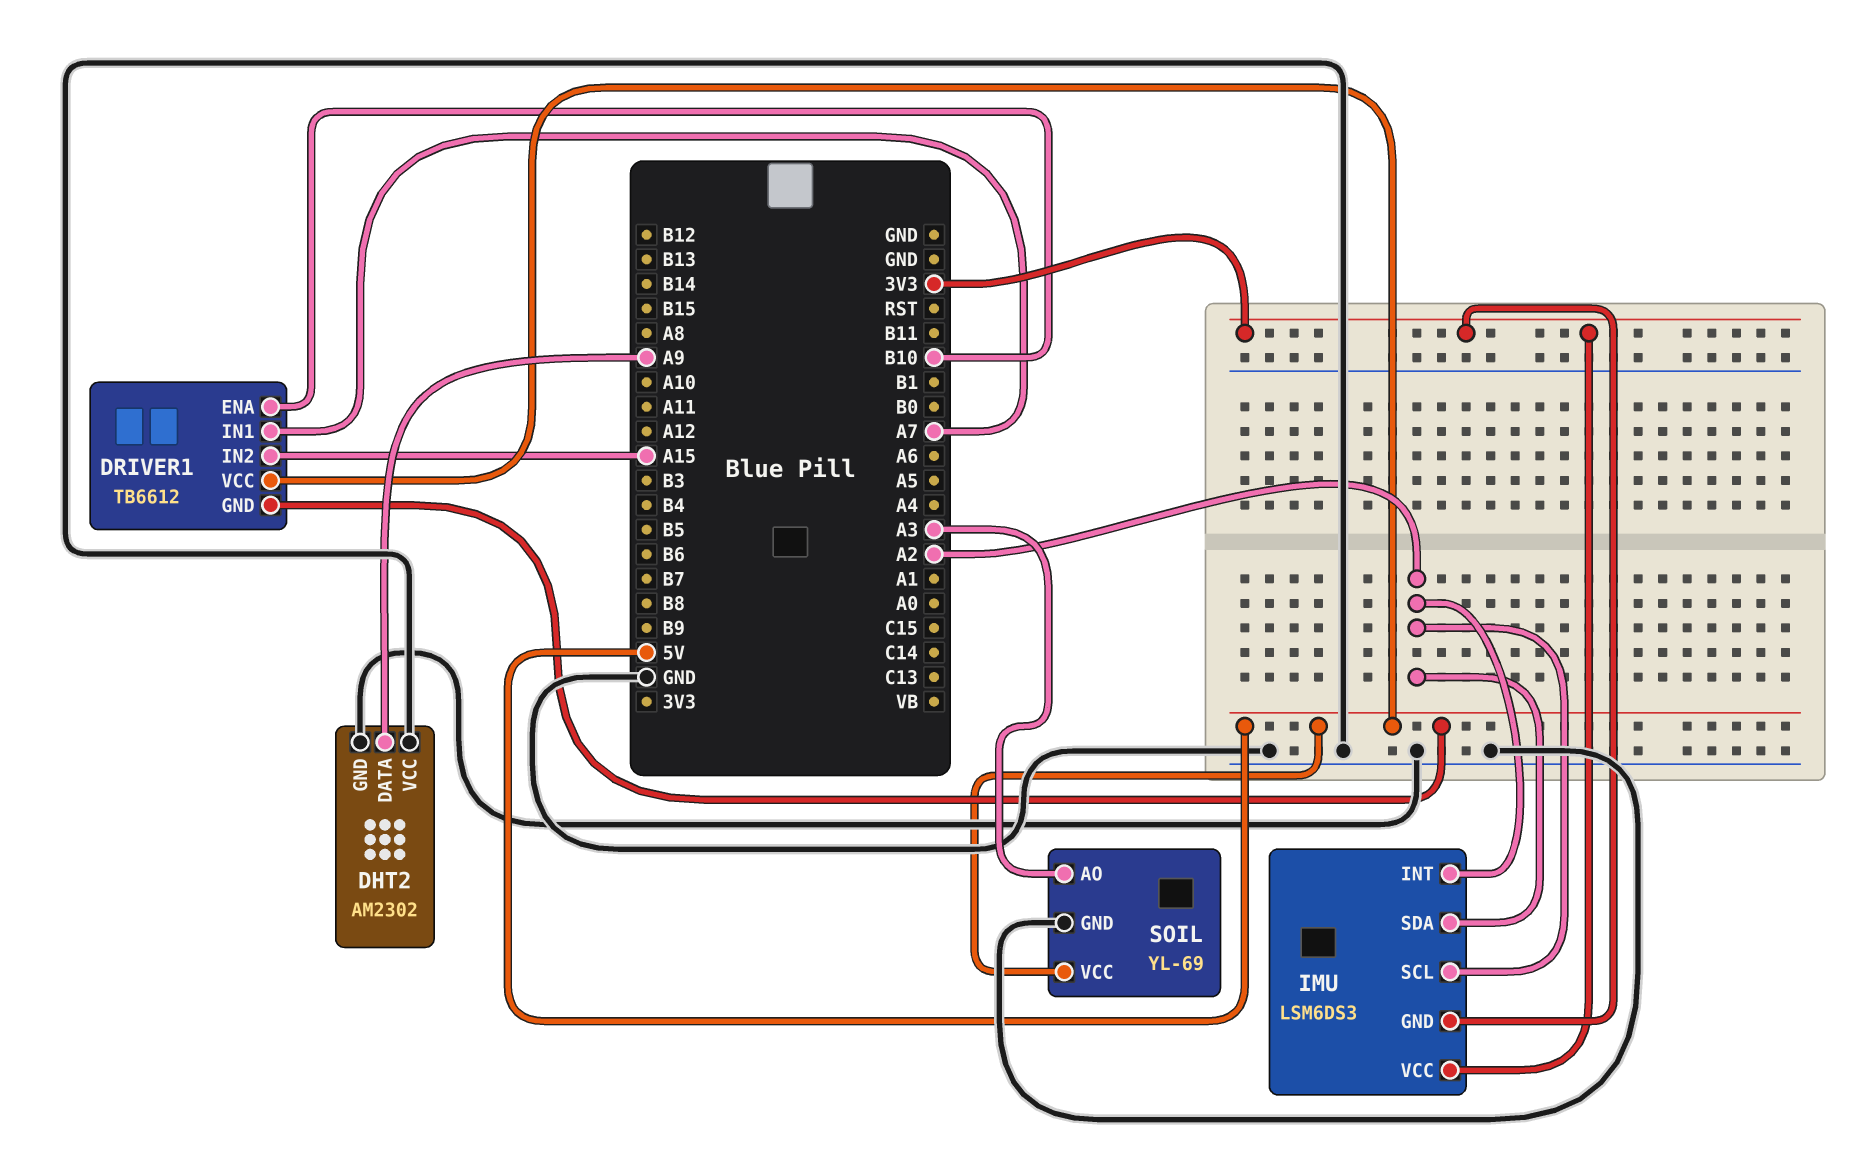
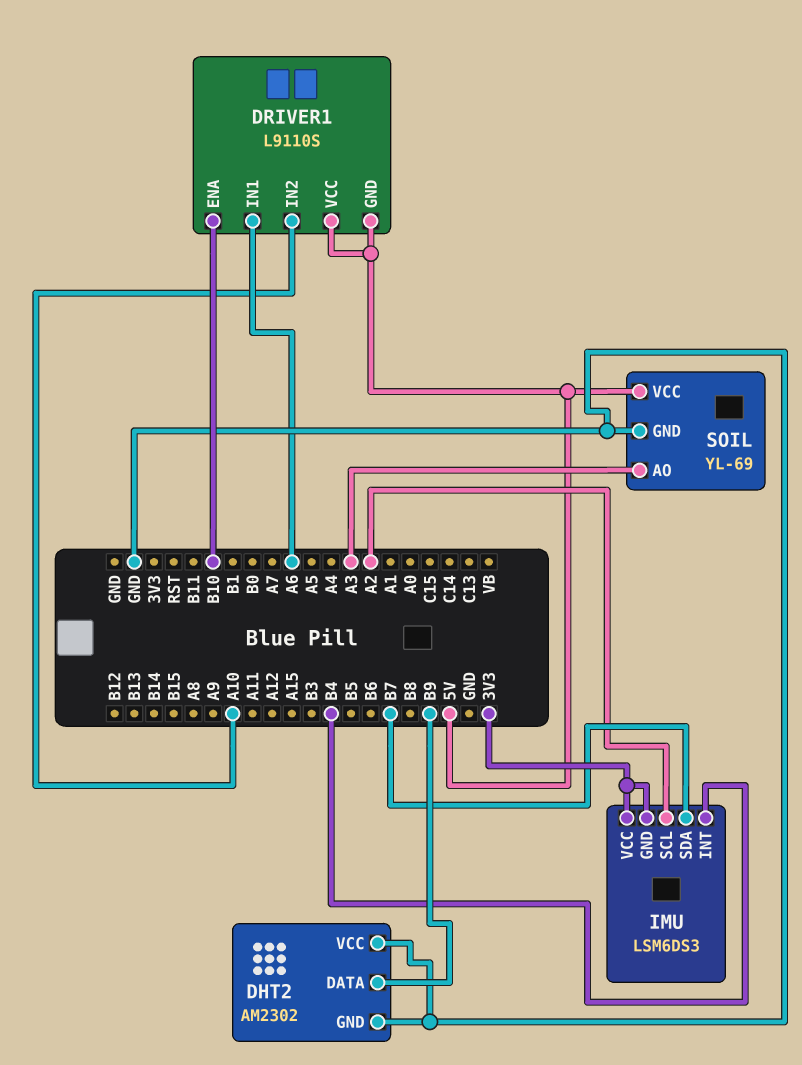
DHT2 pin DATA: A9 -> B9
DRIVER1: TB6612 -> L9110S
DRIVER1 pin IN1: A7 -> A6
DRIVER1 pin IN2: A15 -> A10
IMU pin INT: A2 -> B4
IMU pin SDA: A2 -> B7

